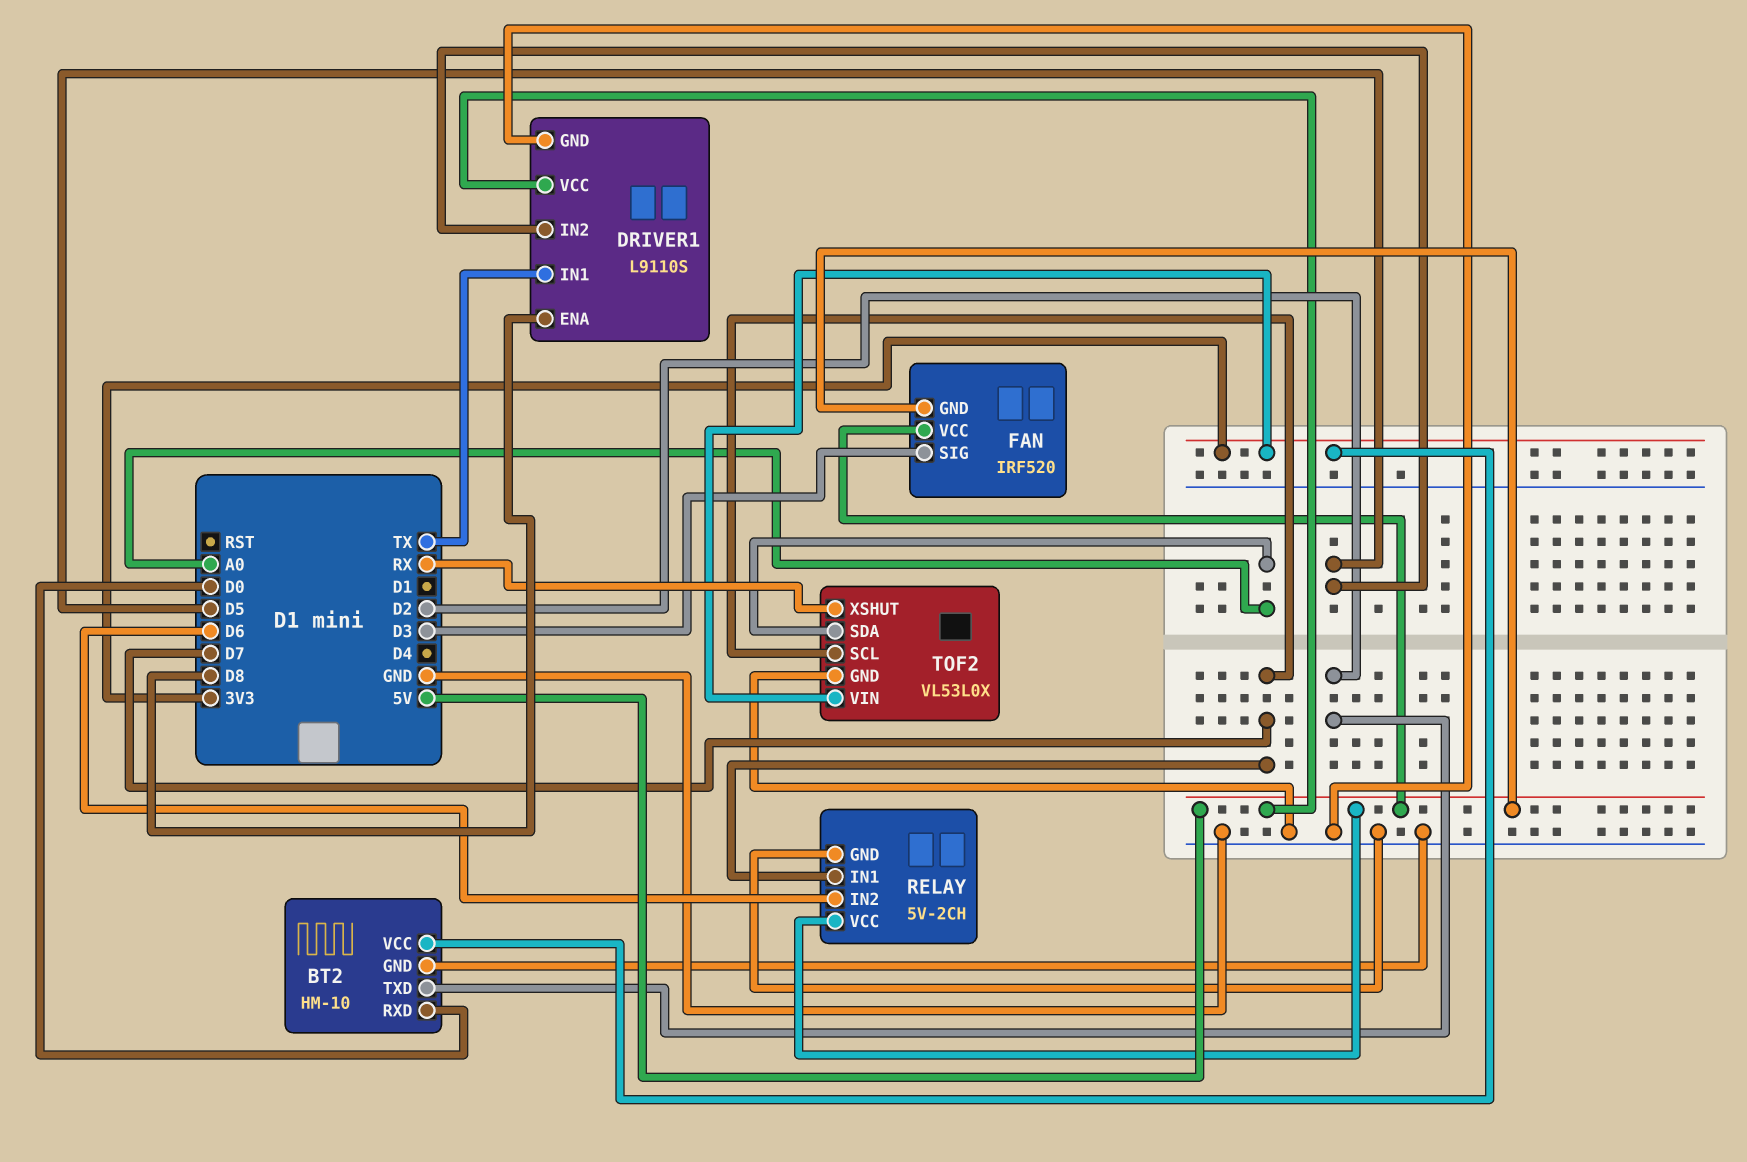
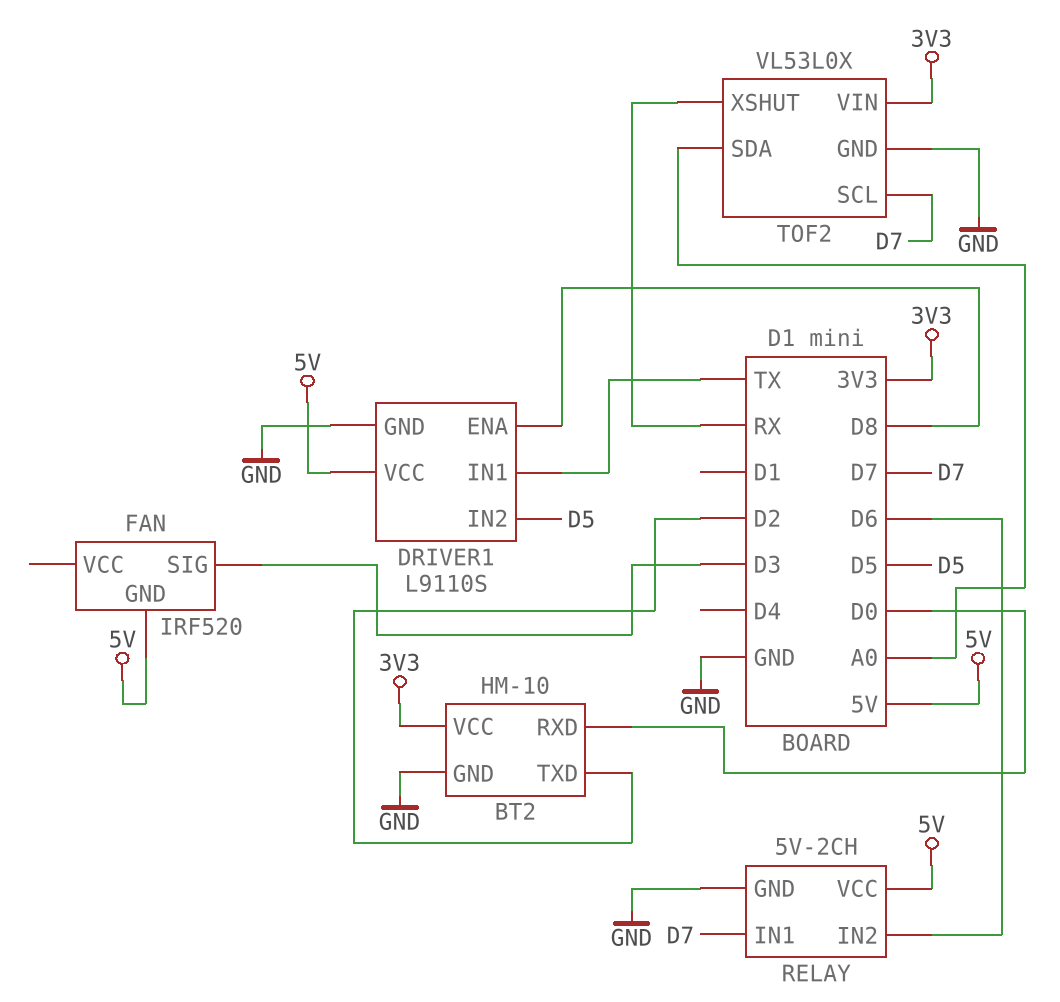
FAN pin VCC: 5V -> none

